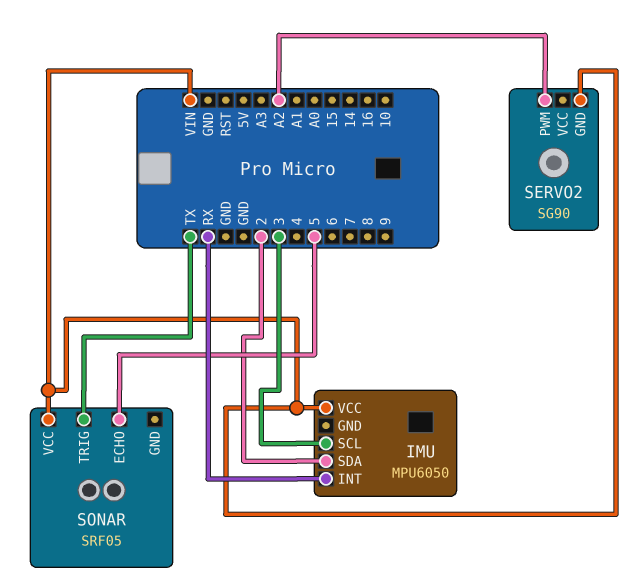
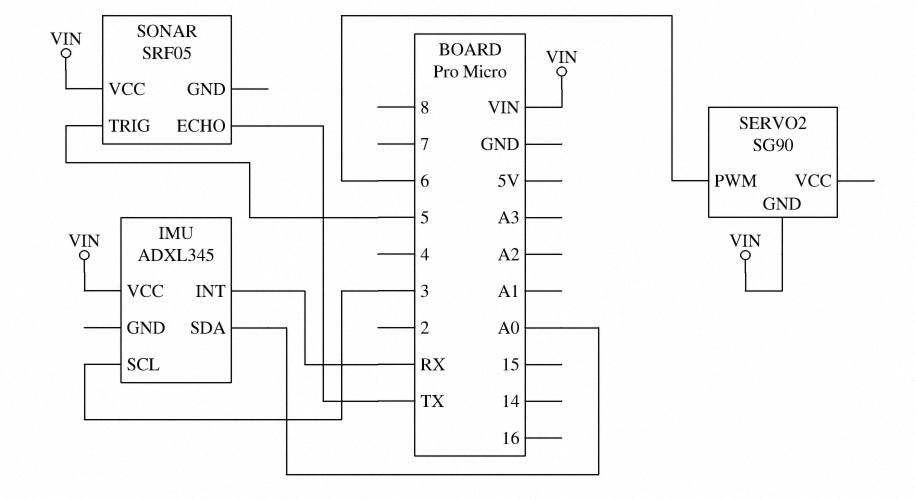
IMU: MPU6050 -> ADXL345
IMU pin SDA: 2 -> A0
SERVO2 pin PWM: A2 -> 6
SONAR pin ECHO: 5 -> TX
SONAR pin TRIG: TX -> 5

